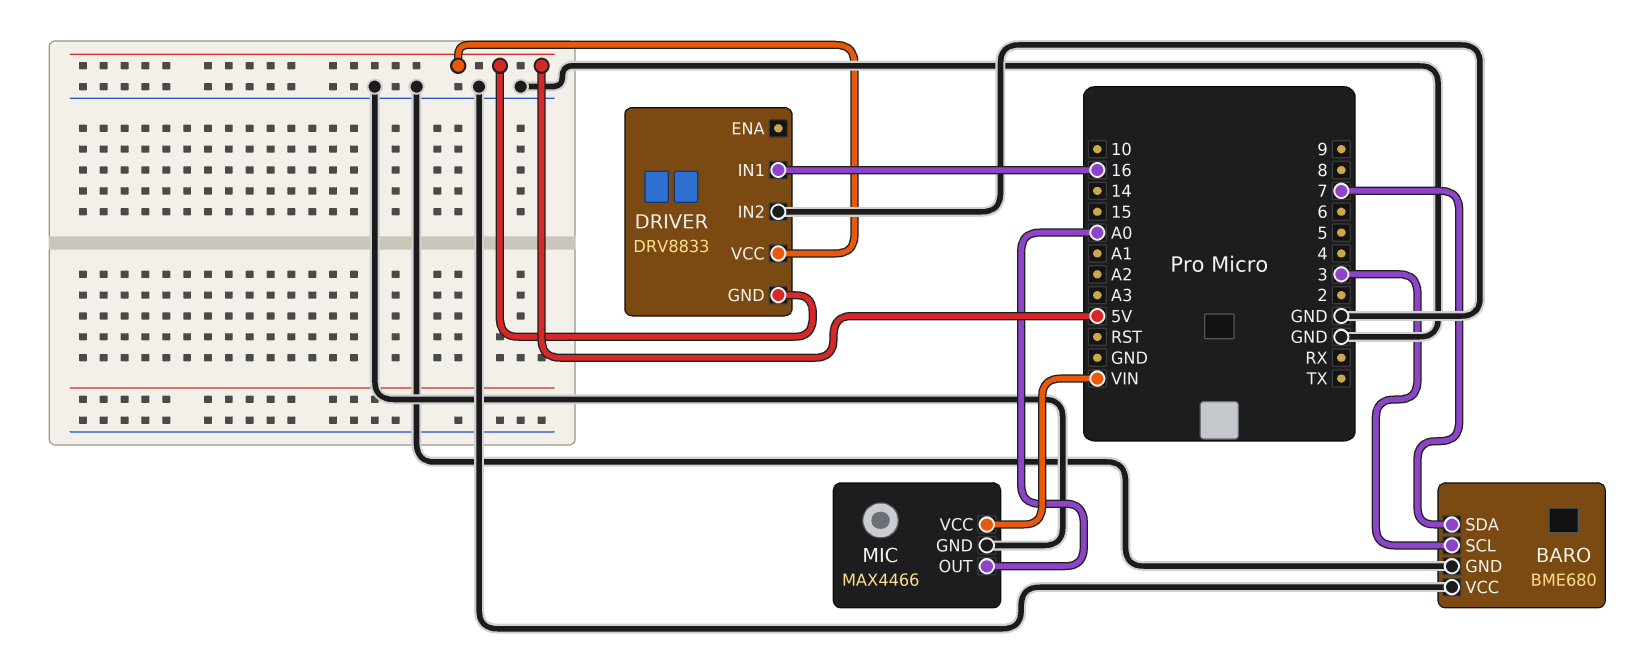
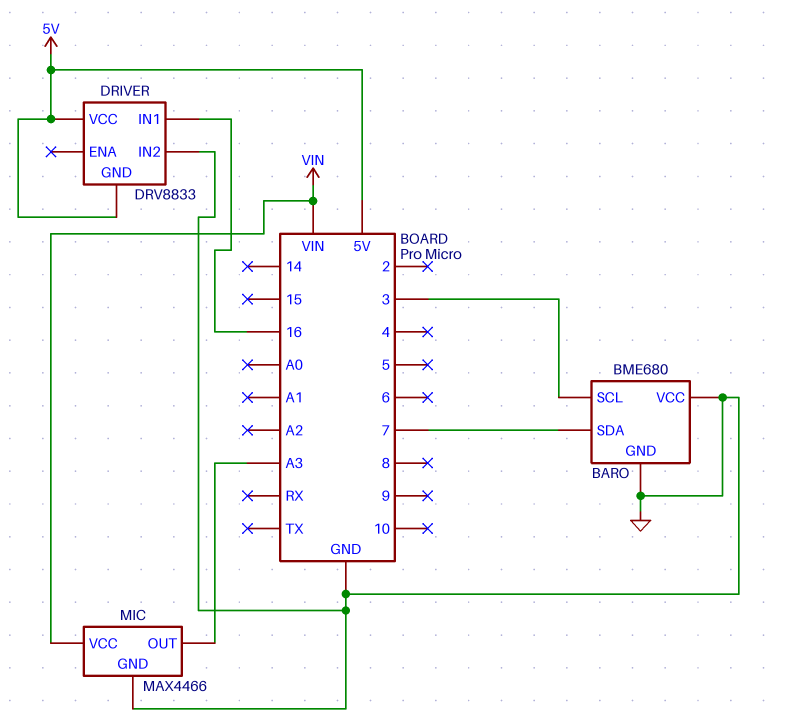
MIC pin OUT: A0 -> A3

